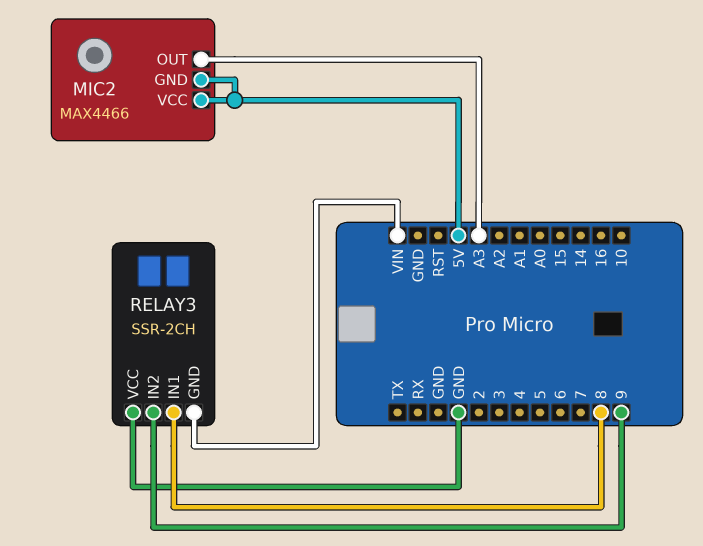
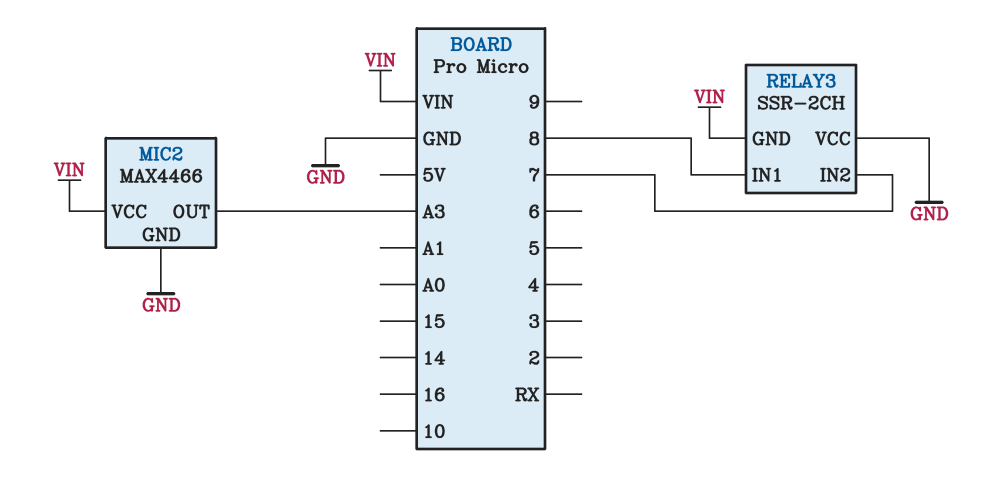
MIC2 pin GND: 5V -> GND
MIC2 pin VCC: 5V -> VIN
RELAY3 pin IN2: 9 -> 7

